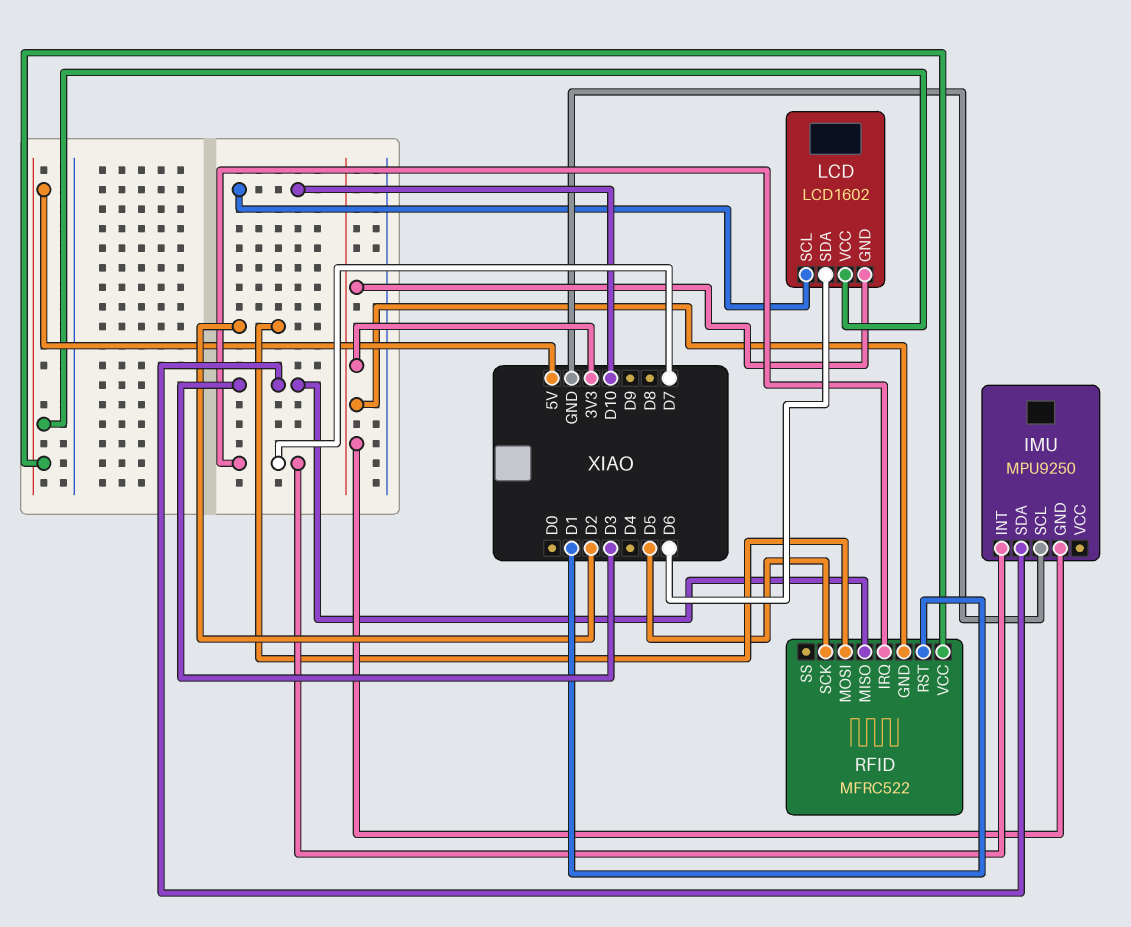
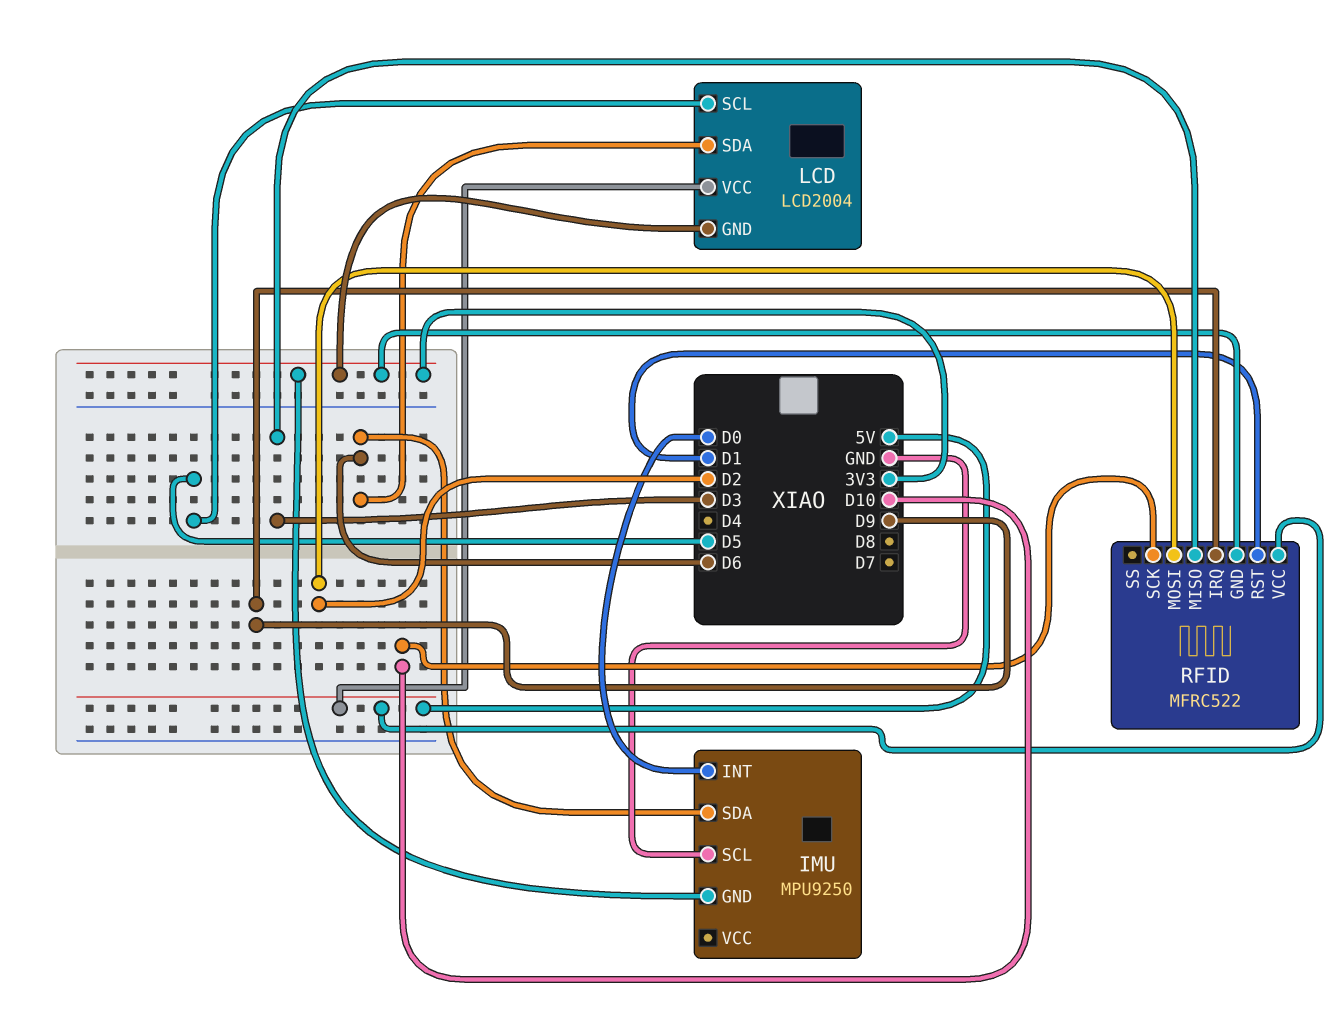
IMU pin INT: D7 -> D0
IMU pin SDA: D3 -> D6
LCD: LCD1602 -> LCD2004
LCD pin SCL: D10 -> D5
RFID pin IRQ: D7 -> D9
RFID pin SCK: D5 -> D10

